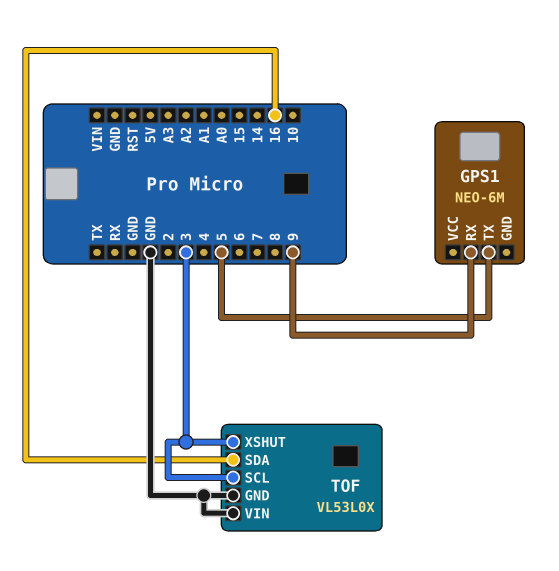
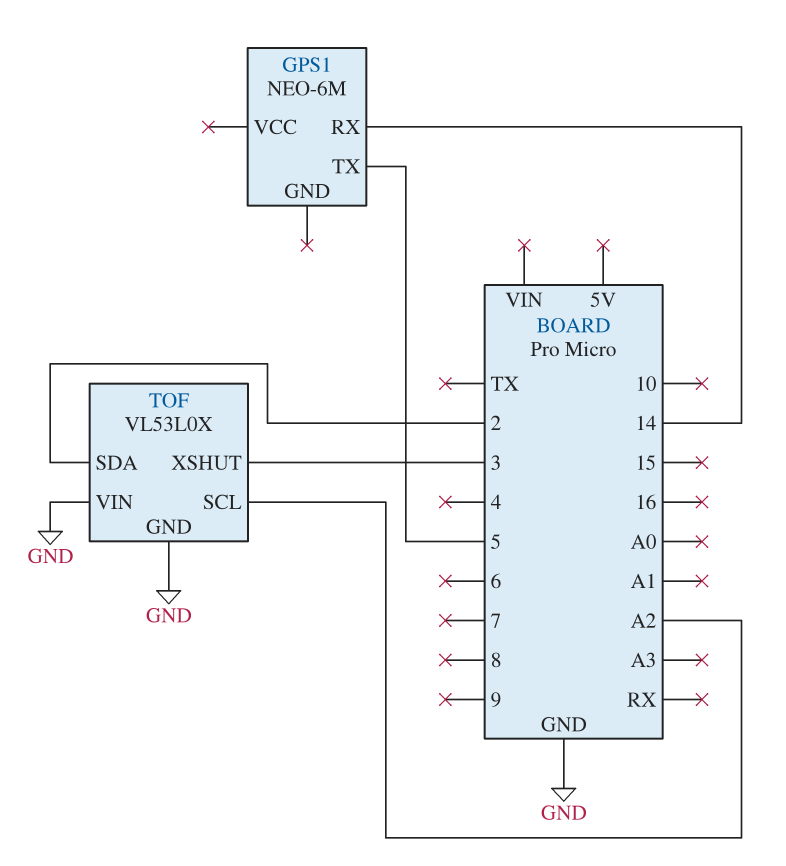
GPS1 pin RX: 9 -> 14
TOF pin SCL: 3 -> A2
TOF pin SDA: 16 -> 2

